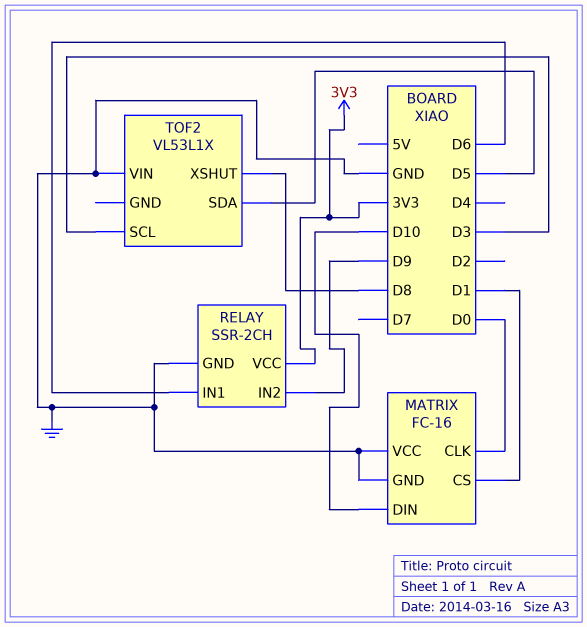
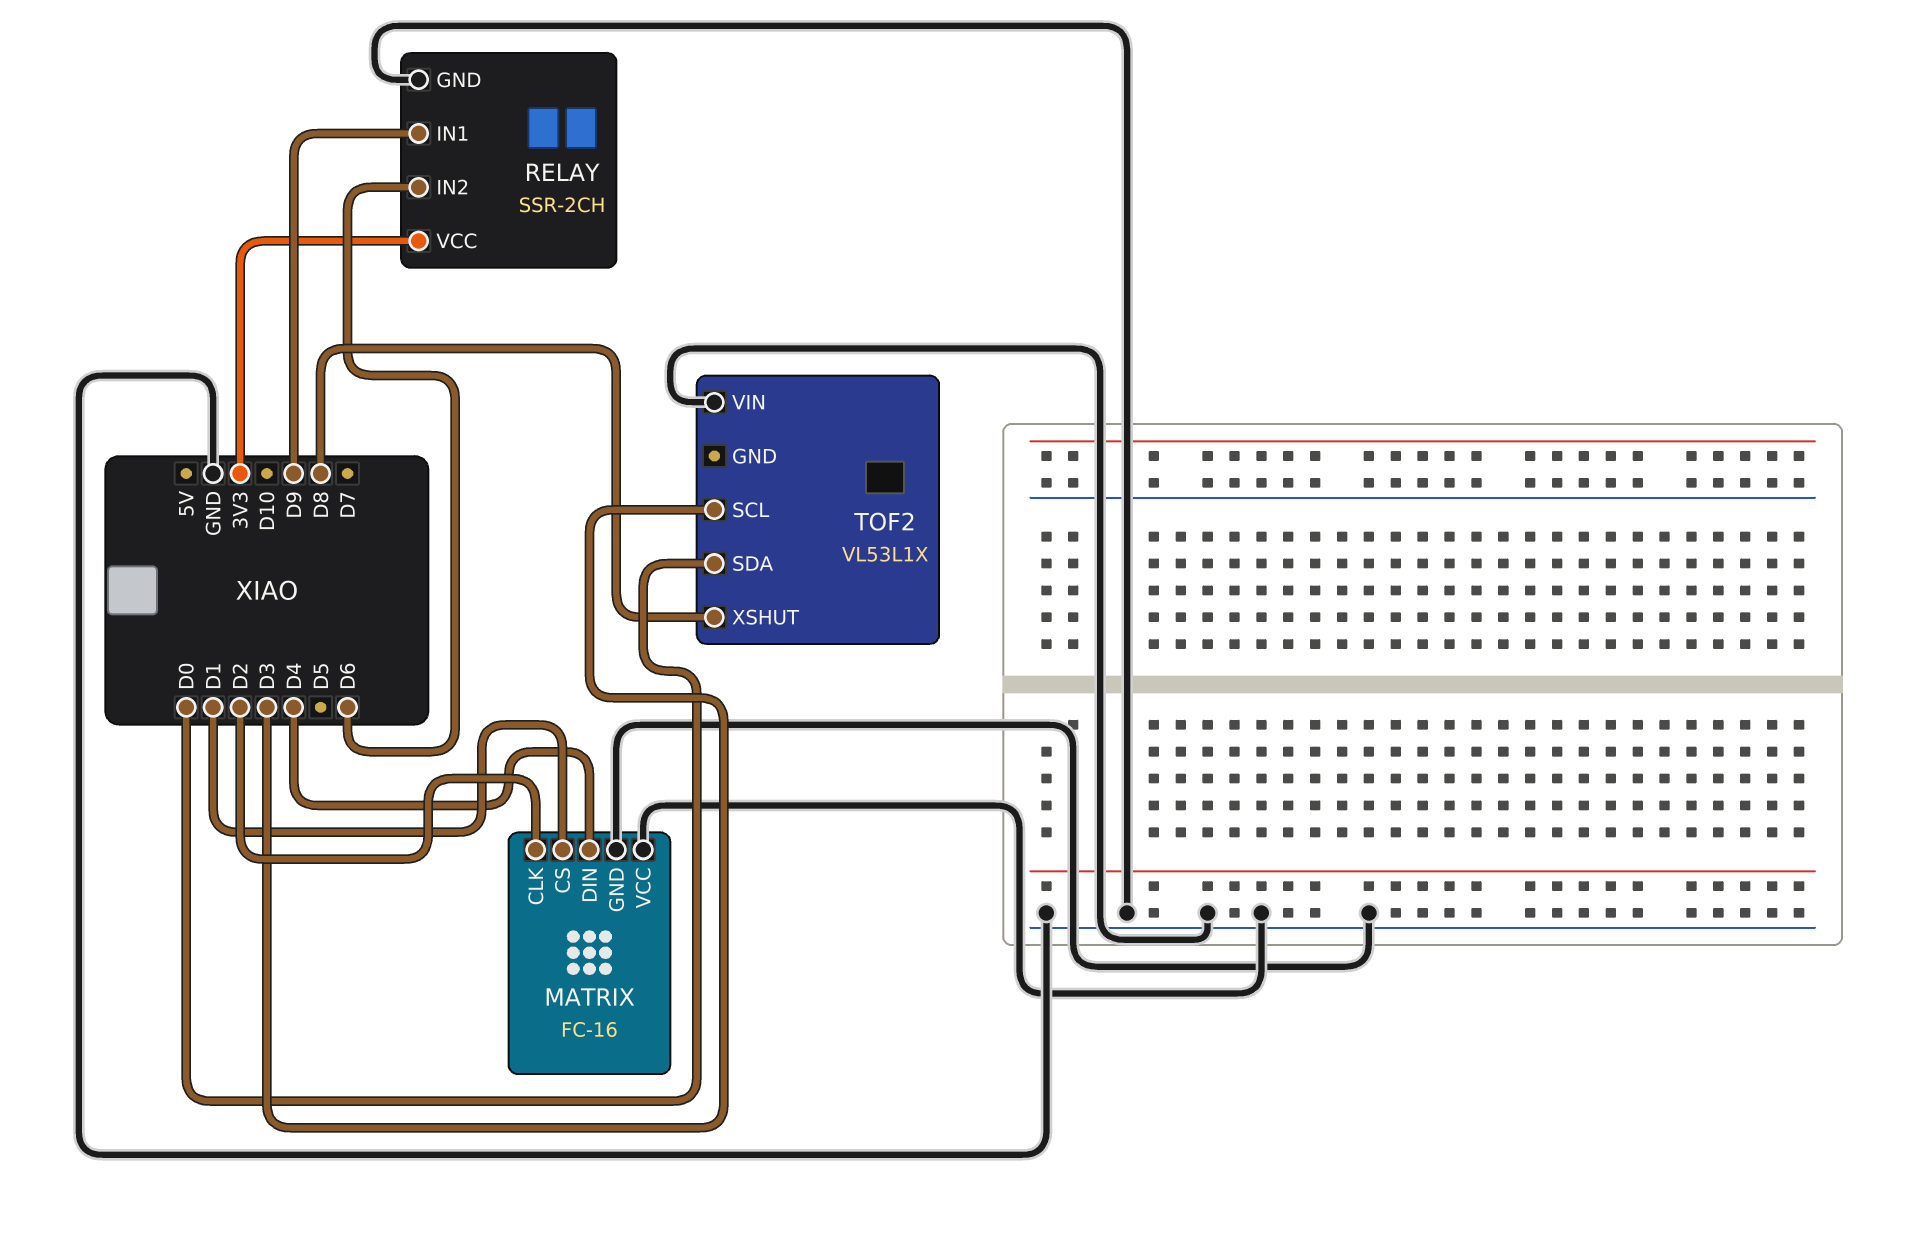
MATRIX pin CLK: D0 -> D2
MATRIX pin DIN: D10 -> D4
RELAY pin IN1: D6 -> D9
RELAY pin IN2: D9 -> D6
TOF2 pin SDA: D5 -> D0

